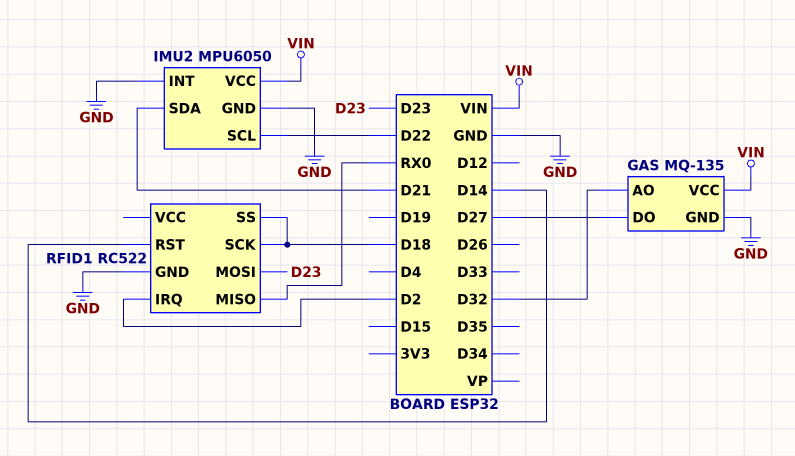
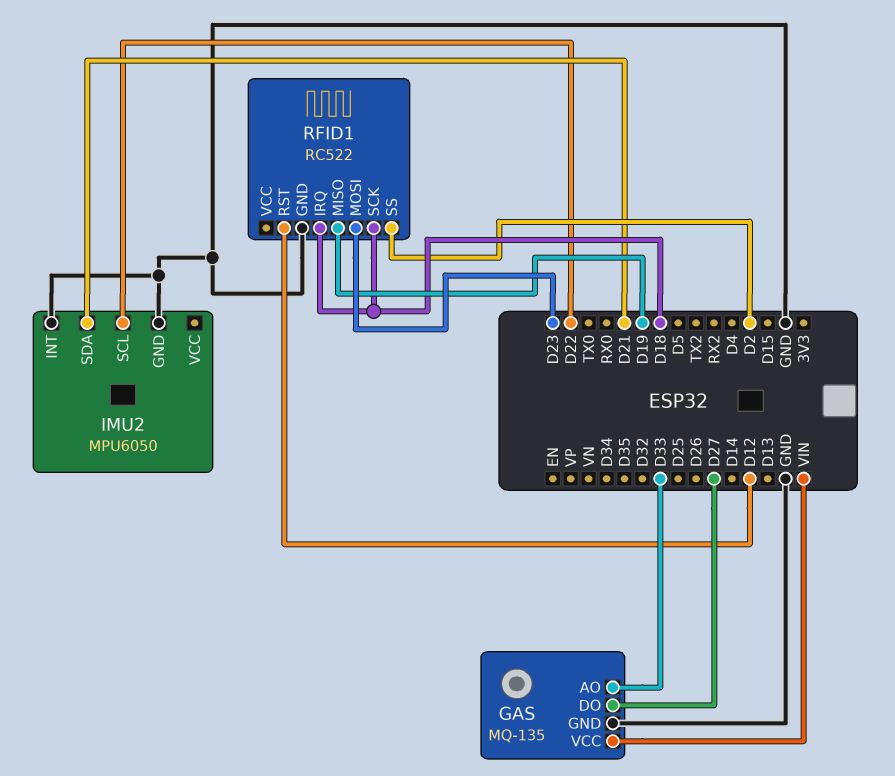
GAS pin AO: D32 -> D33
IMU2 pin VCC: VIN -> none
RFID1 pin IRQ: D2 -> D18
RFID1 pin MISO: RX0 -> D19
RFID1 pin RST: D14 -> D12
RFID1 pin SS: D18 -> D2

